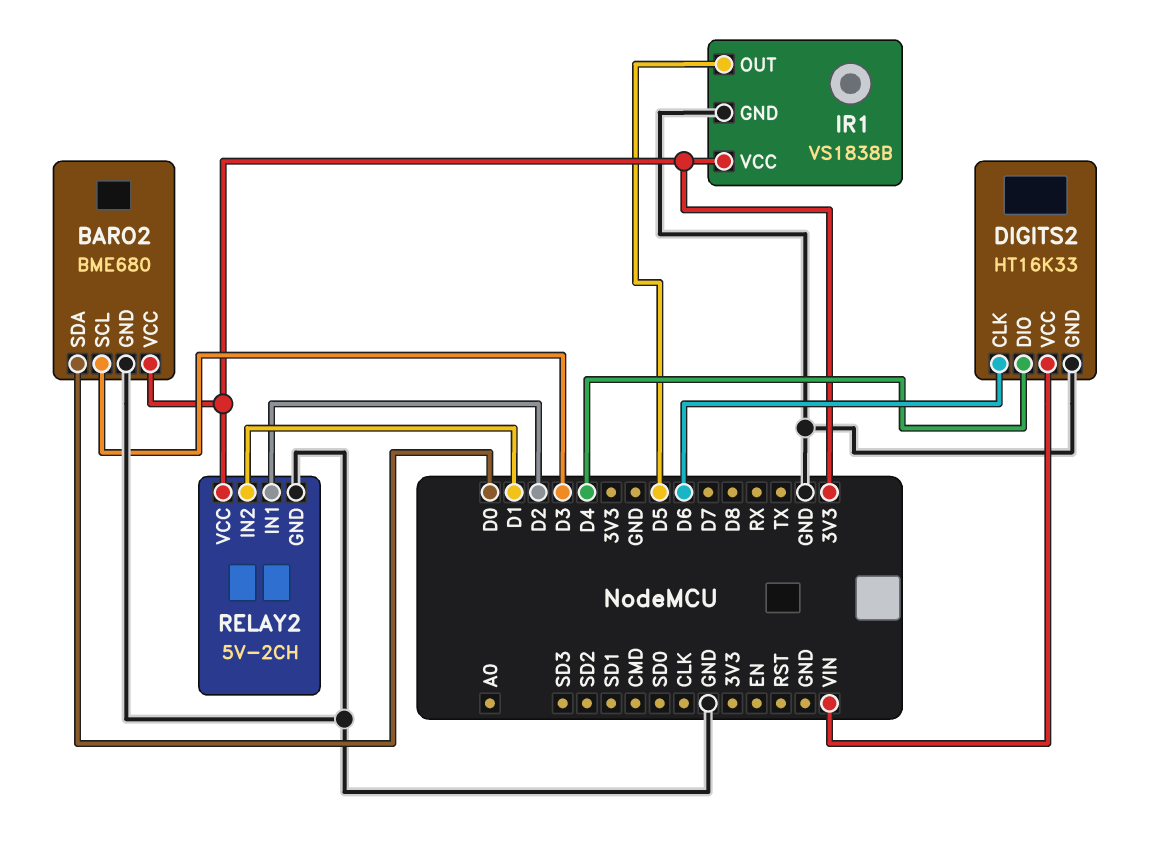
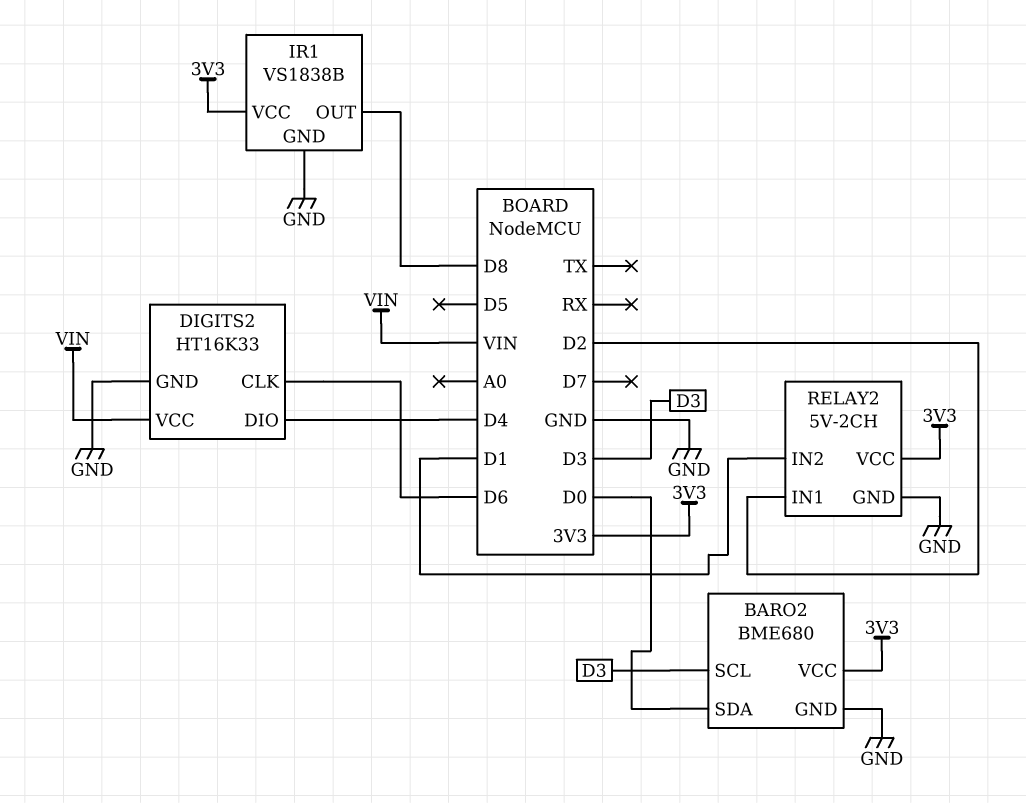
IR1 pin OUT: D5 -> D8

